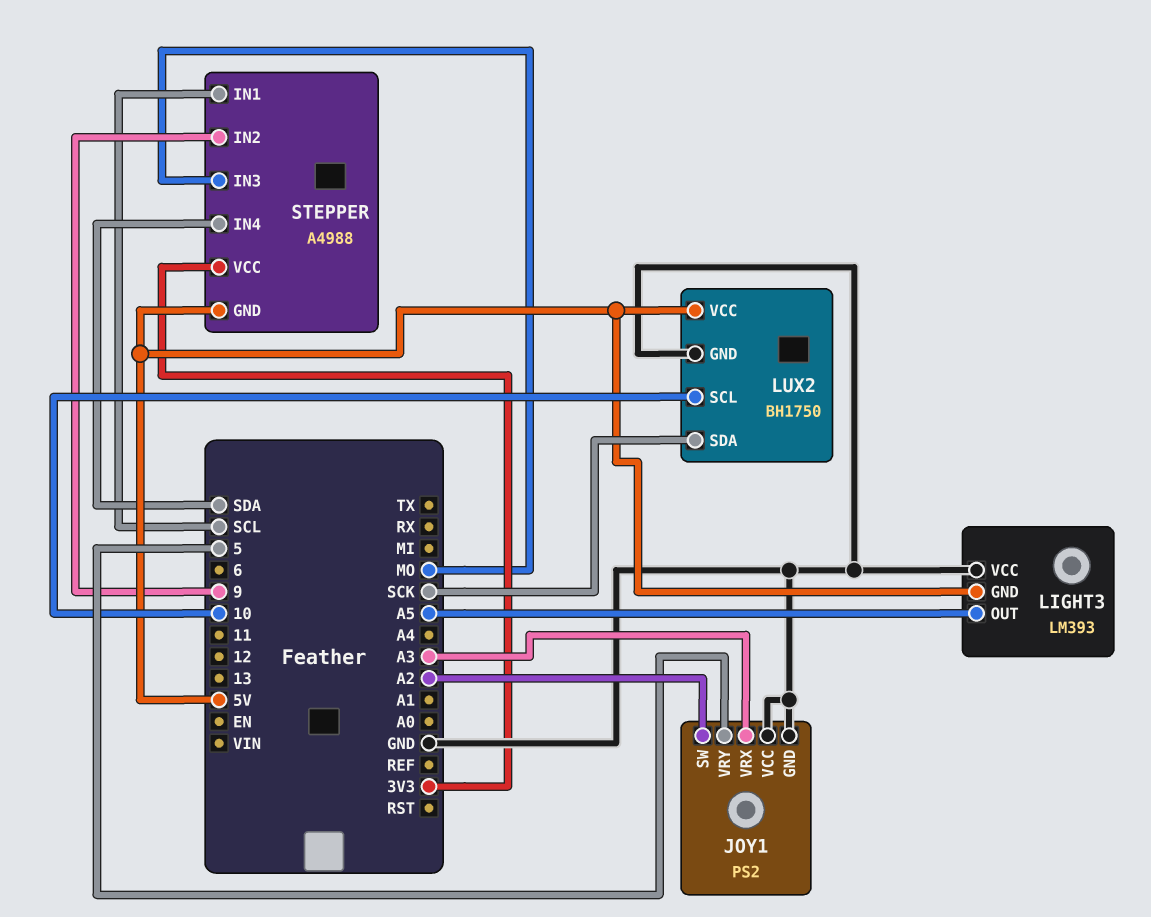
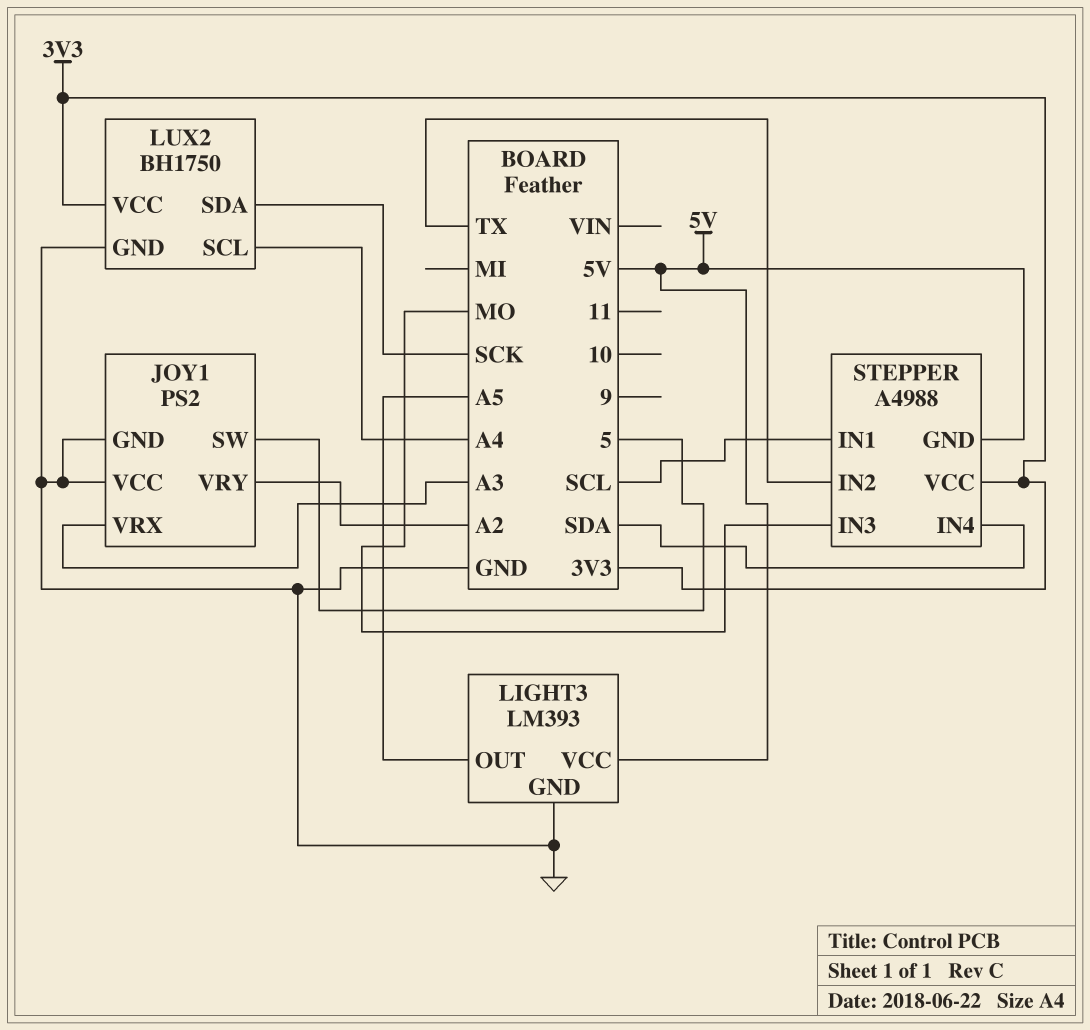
JOY1 pin SW: A2 -> 5
JOY1 pin VRY: 5 -> A2
LIGHT3 pin GND: 5V -> GND
LIGHT3 pin VCC: GND -> 5V
LUX2 pin SCL: 10 -> A4
LUX2 pin VCC: 5V -> 3V3
STEPPER pin IN2: 9 -> TX

